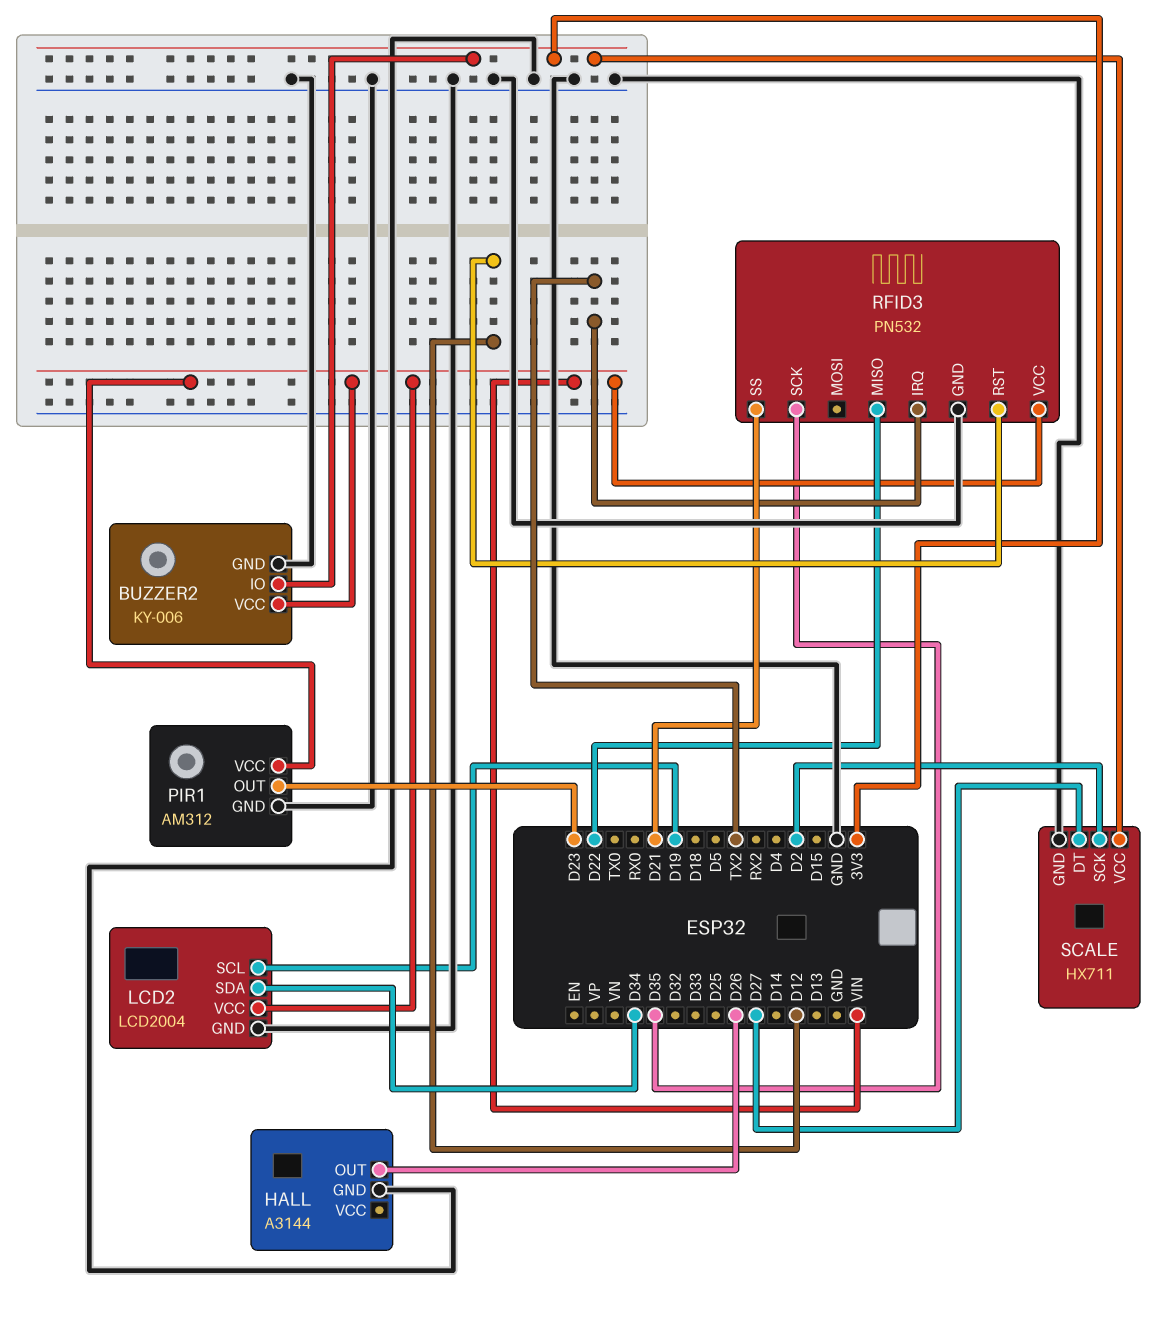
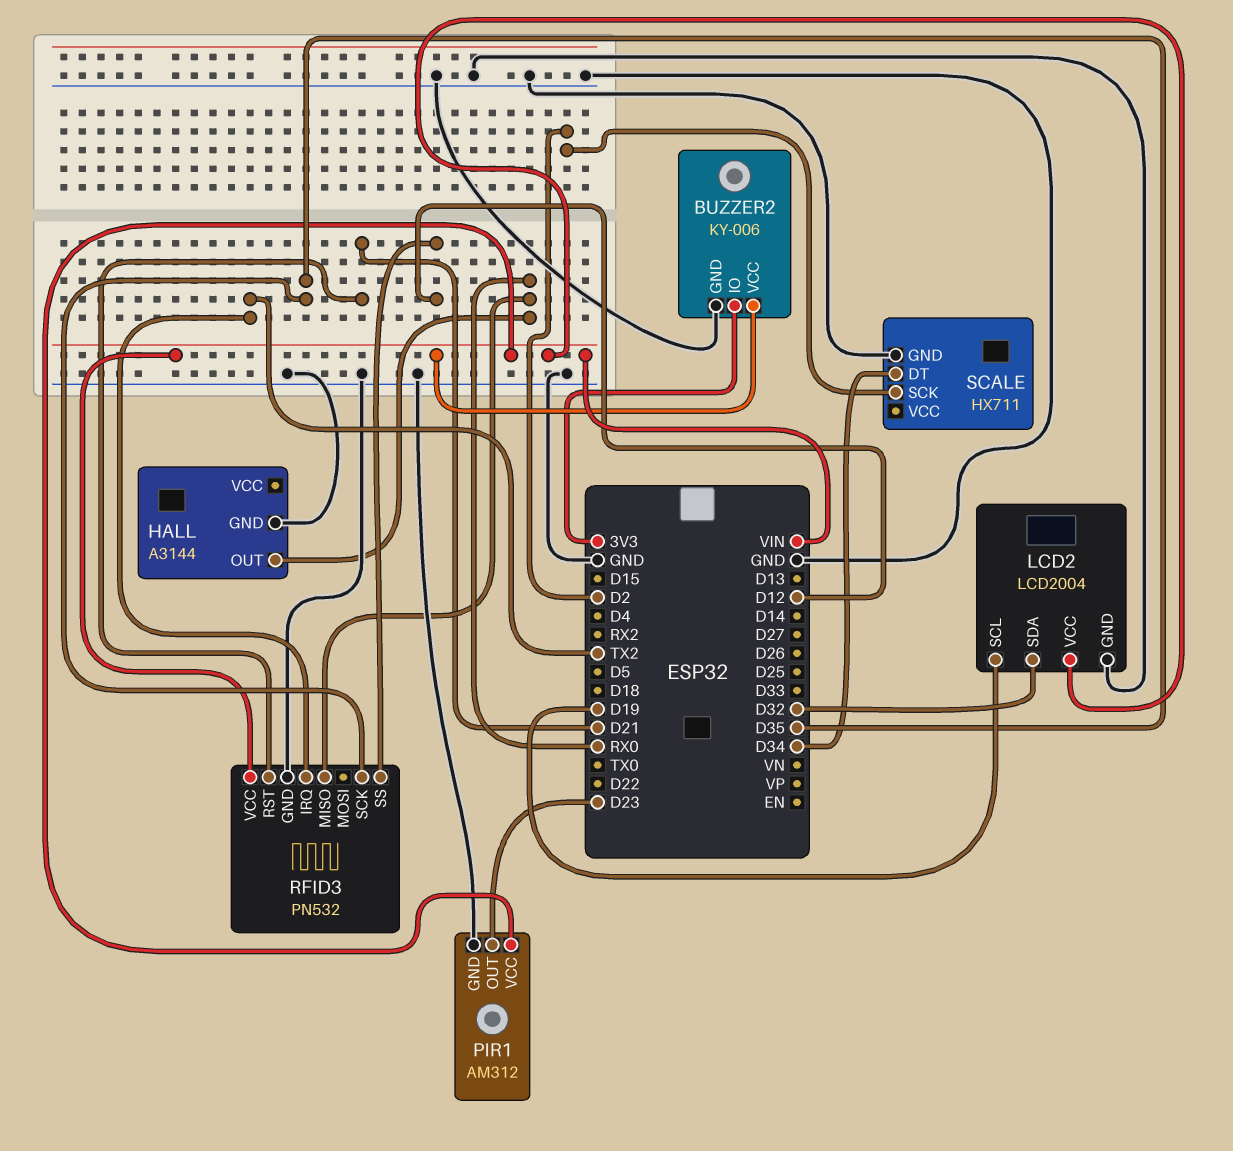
HALL pin OUT: D26 -> RX0
LCD2 pin SDA: D34 -> D32
RFID3 pin MISO: D22 -> RX0
RFID3 pin RST: D12 -> D21
RFID3 pin SS: D21 -> D12
SCALE pin DT: D27 -> D34
SCALE pin VCC: 3V3 -> none

